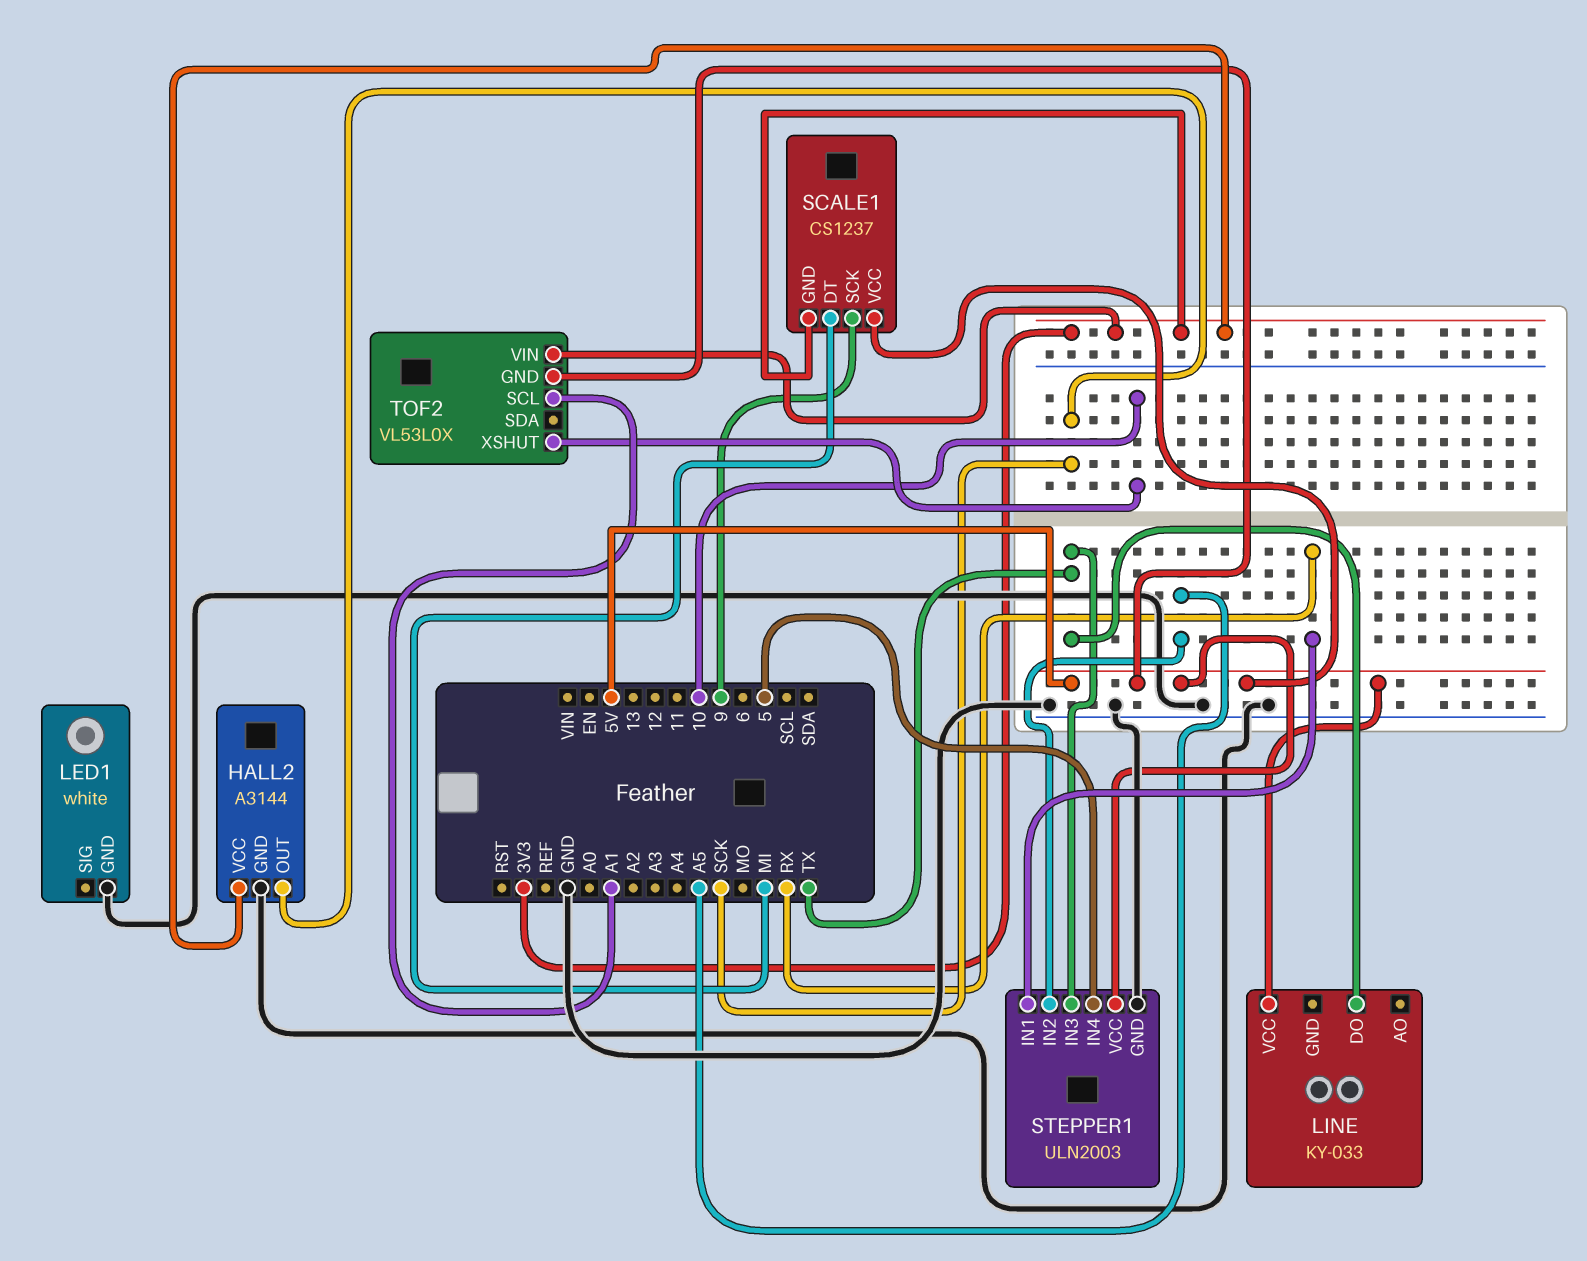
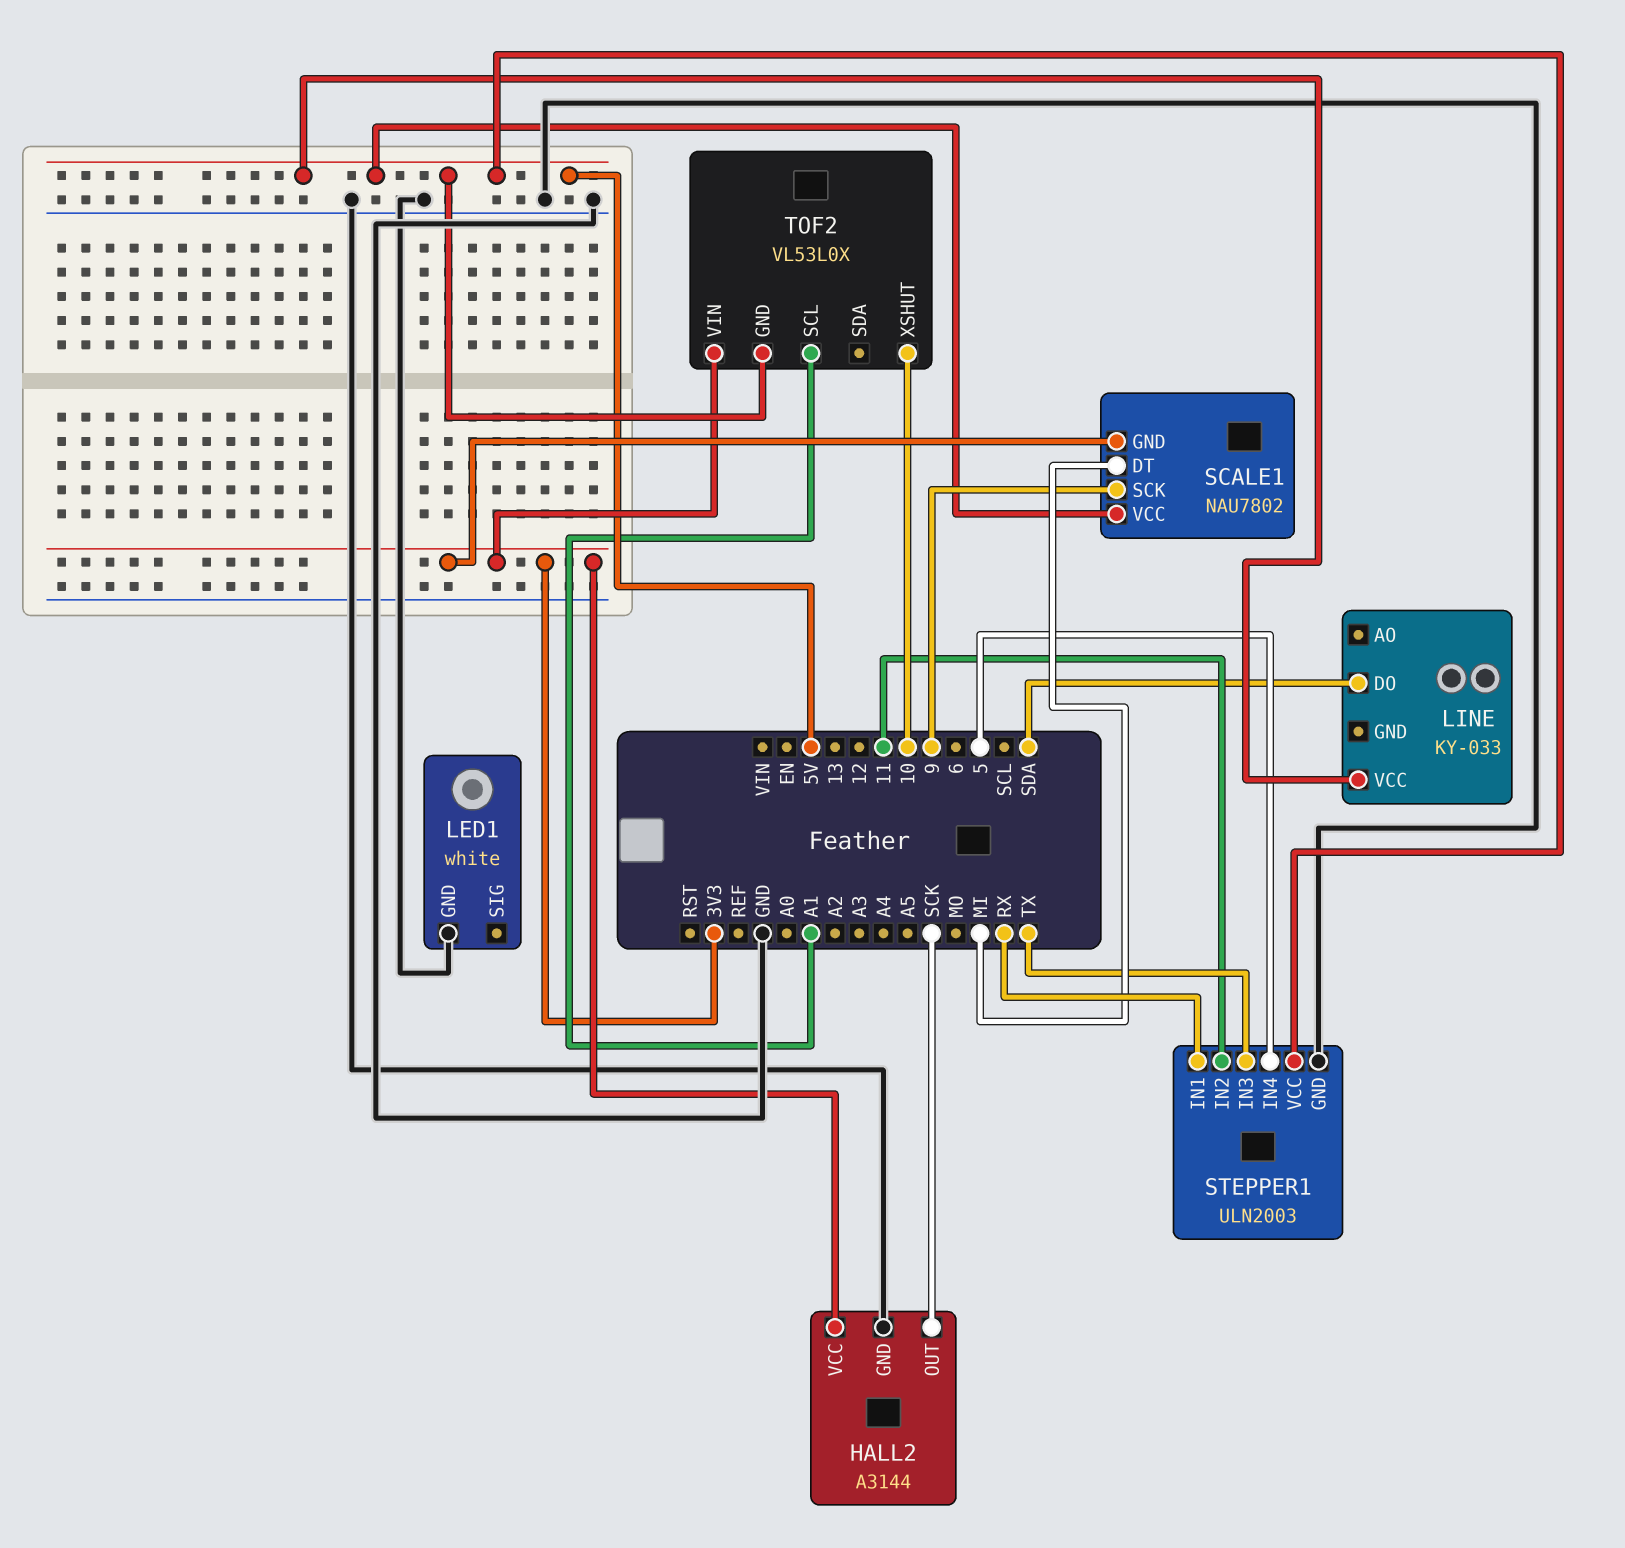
LINE pin DO: TX -> SDA
SCALE1: CS1237 -> NAU7802
STEPPER1 pin IN2: A5 -> 11

